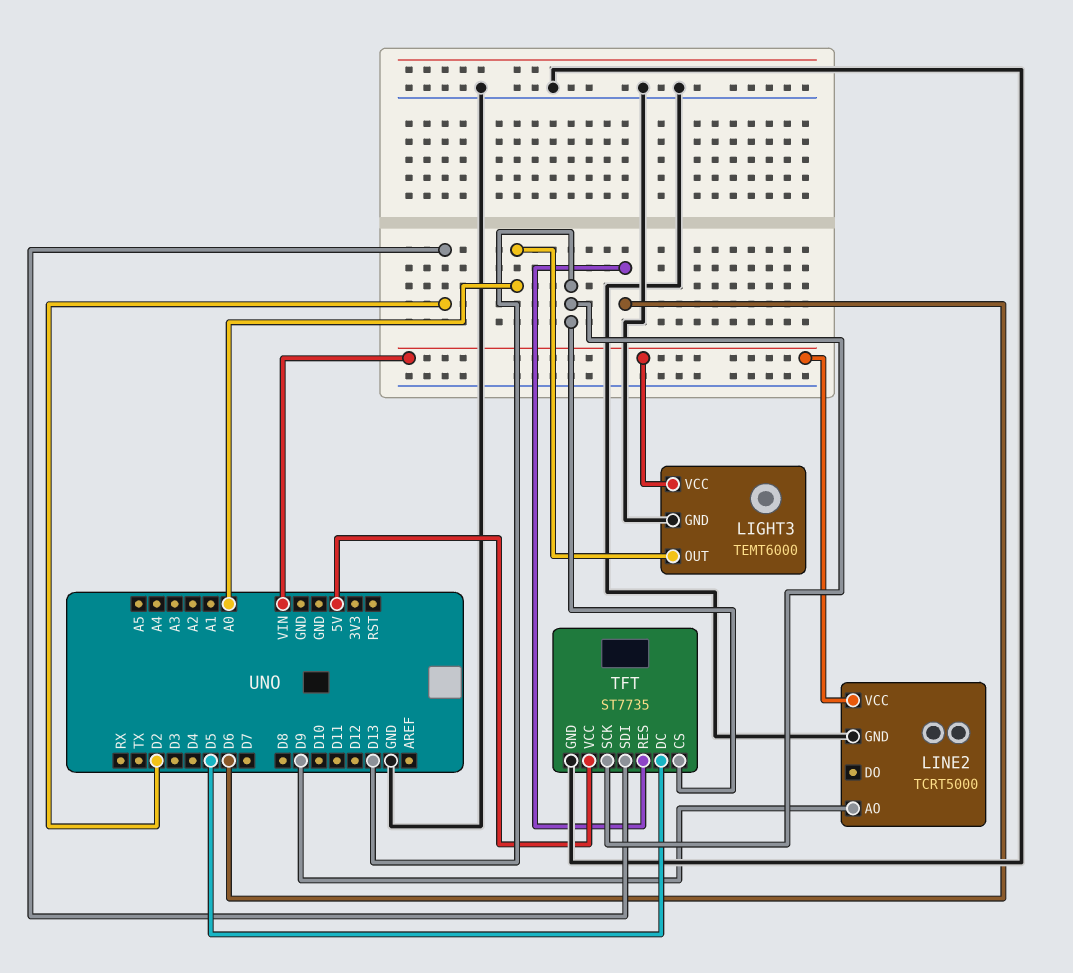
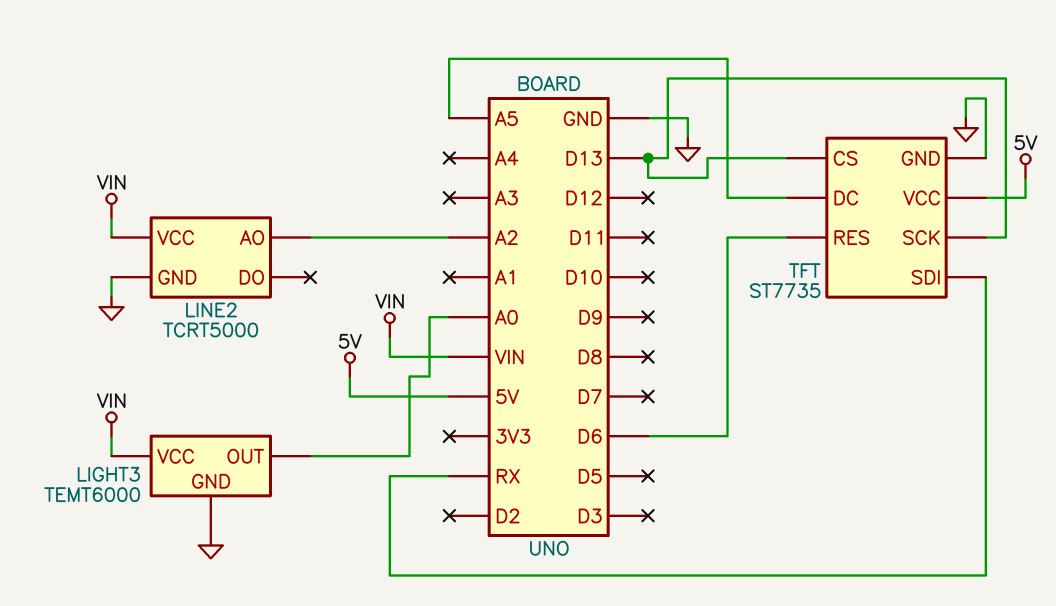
LINE2 pin AO: D9 -> A2
TFT pin DC: D5 -> A5
TFT pin SDI: D2 -> RX

